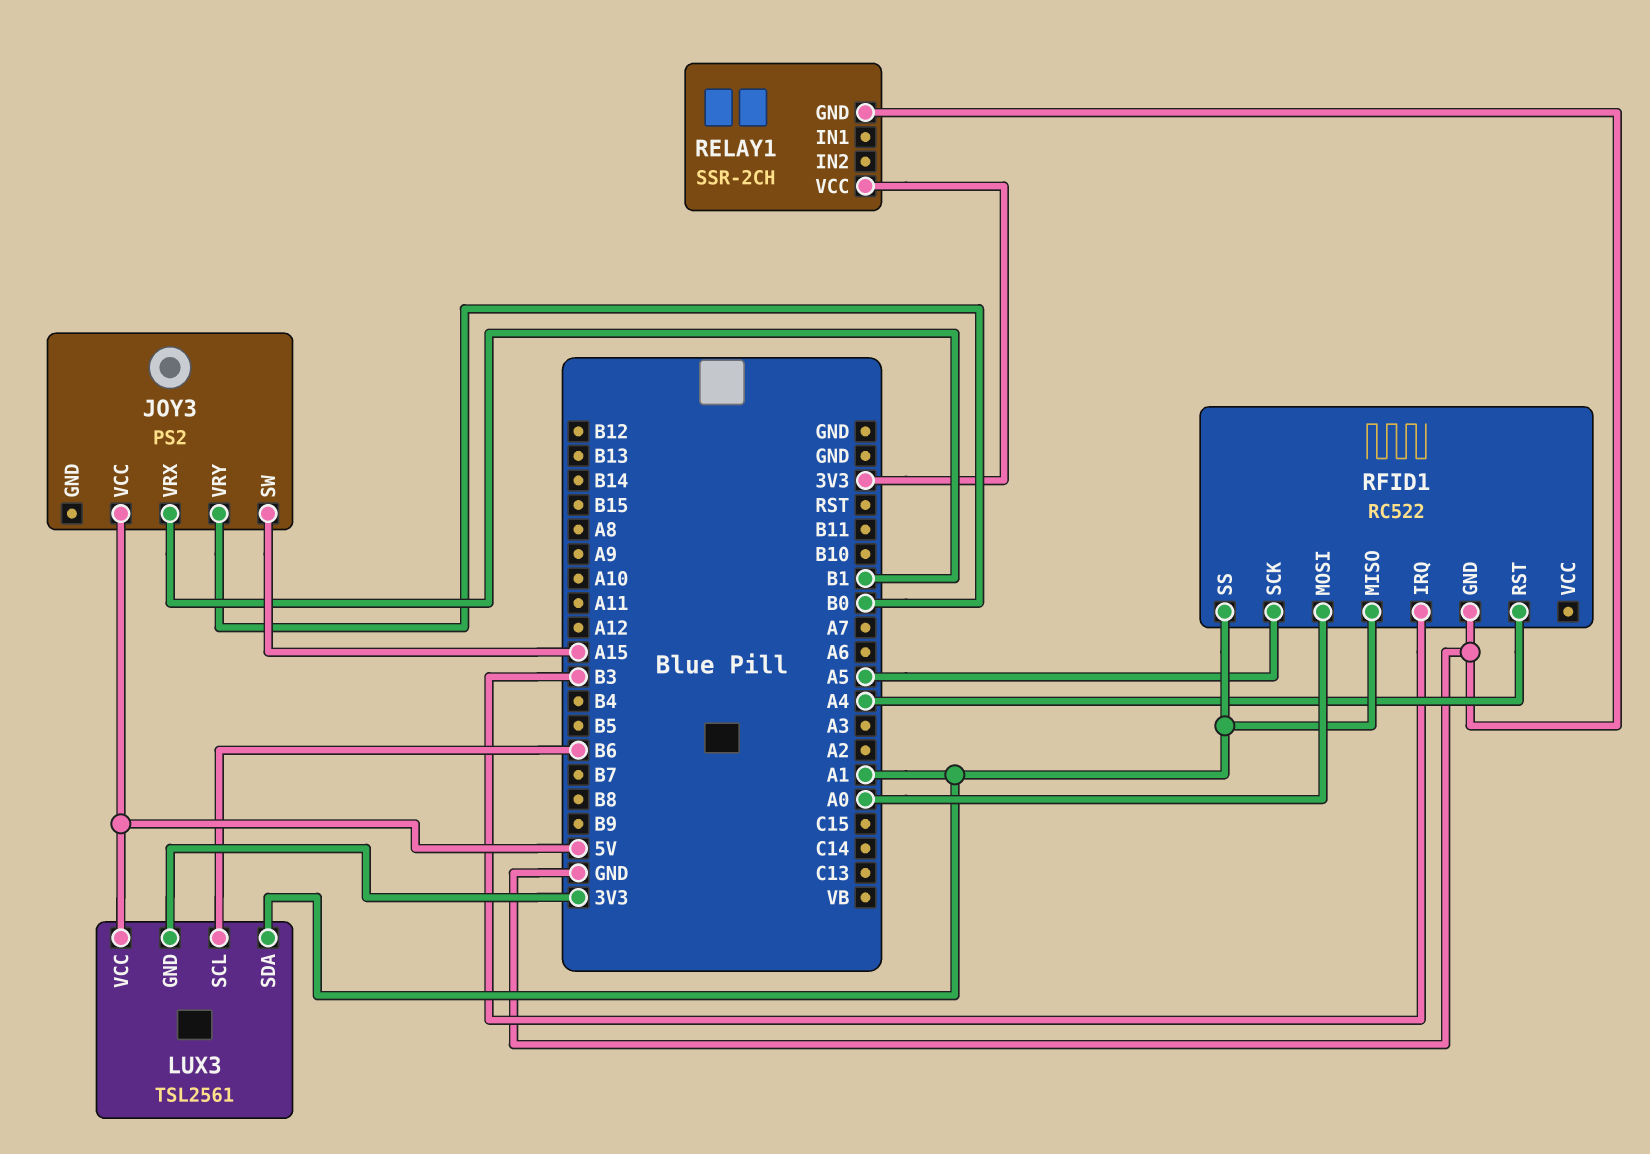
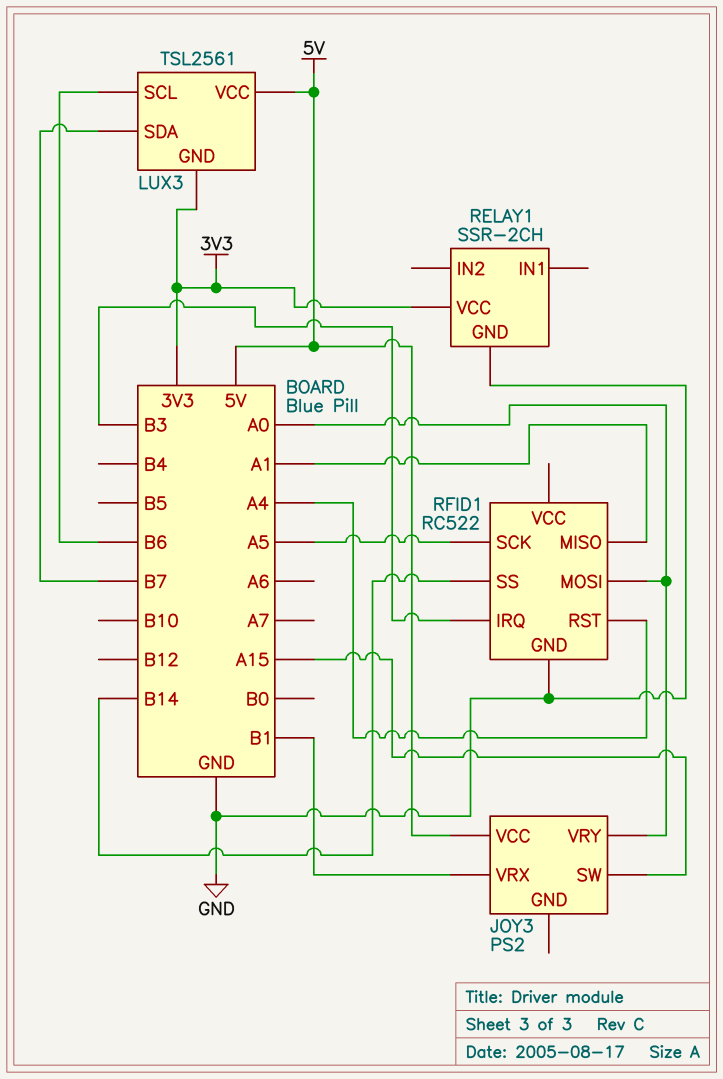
JOY3 pin VRY: B0 -> A0
LUX3 pin SDA: A1 -> B7
RFID1 pin SS: A1 -> B14

